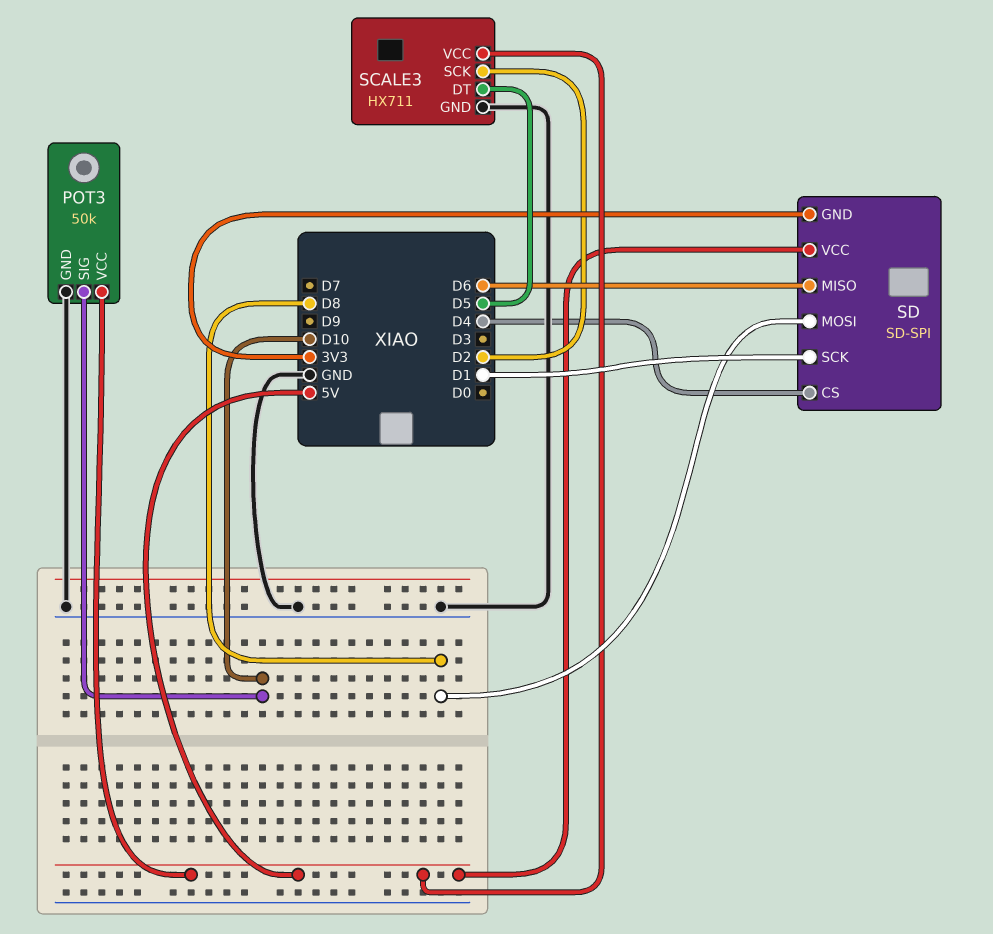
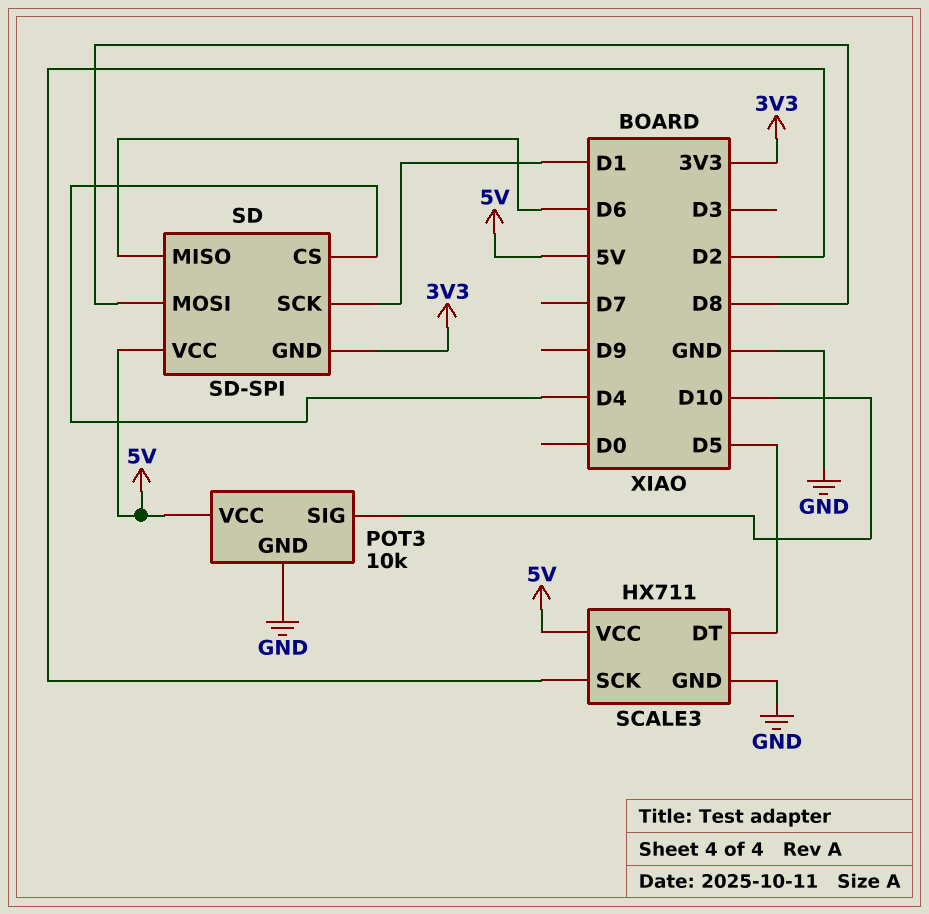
POT3: 50k -> 10k

